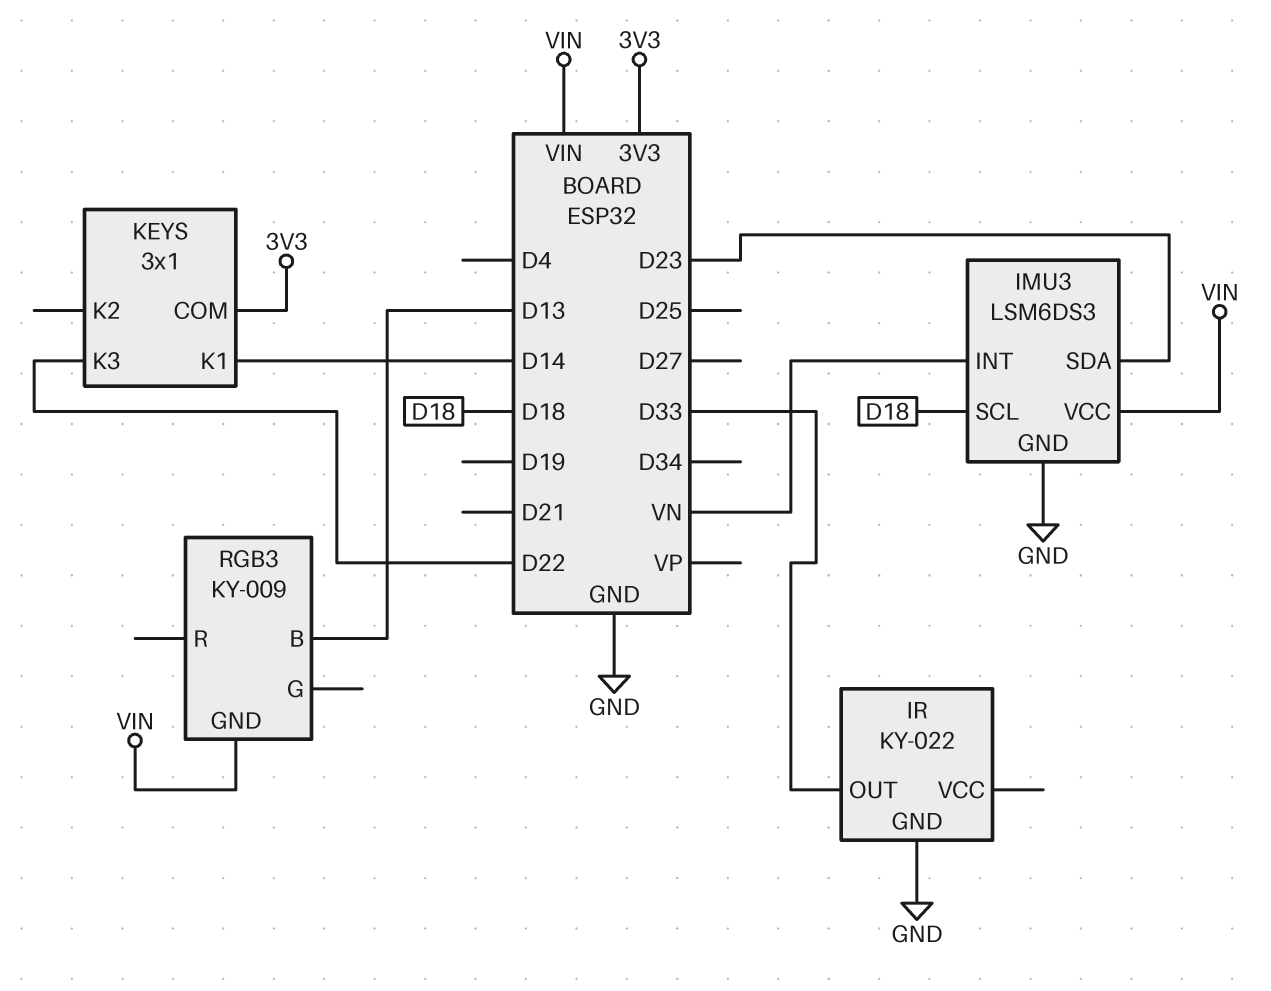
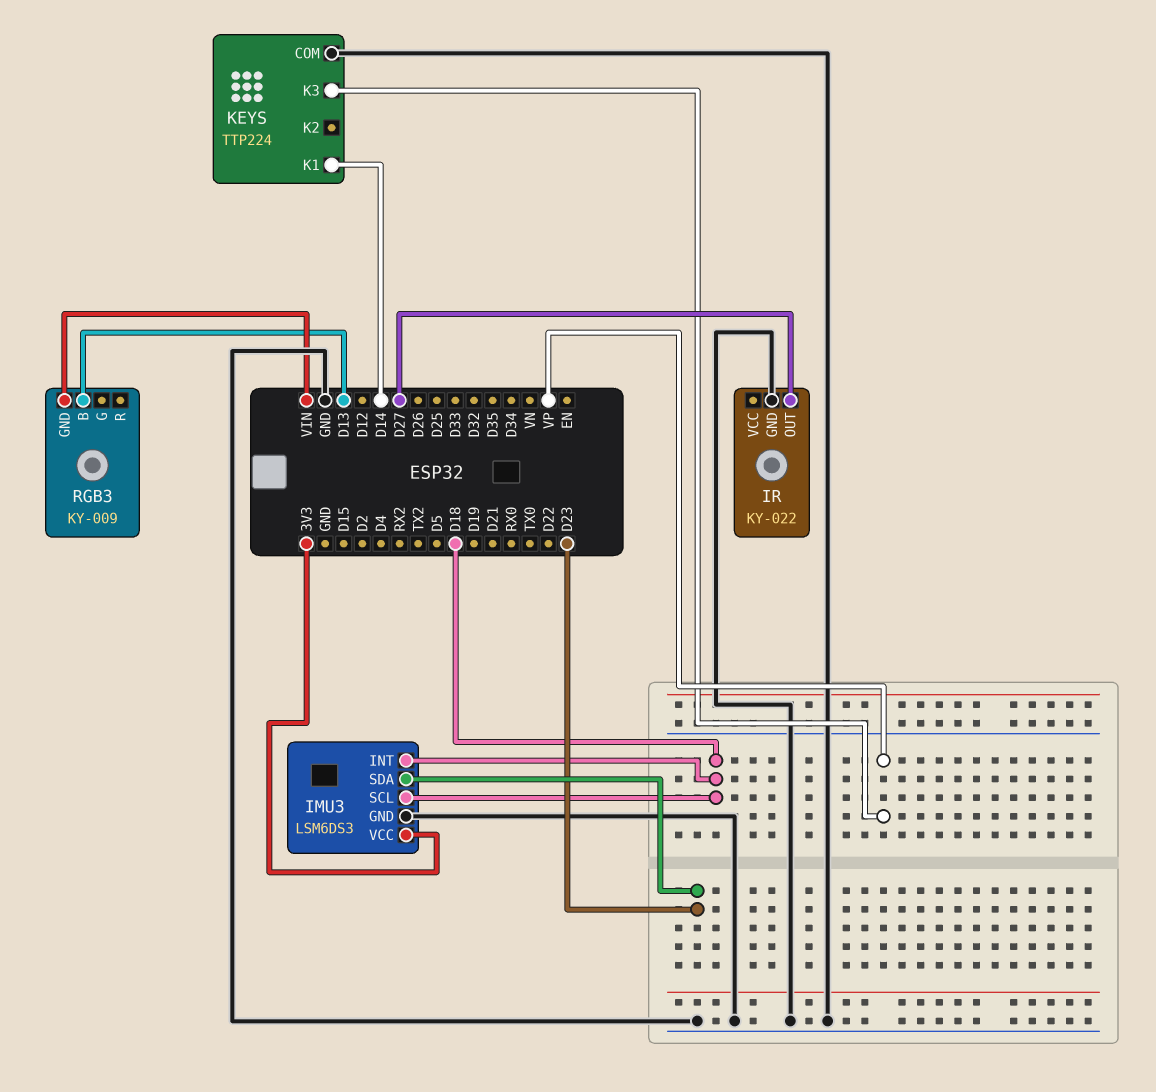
IMU3 pin INT: VN -> D18
IMU3 pin VCC: VIN -> 3V3
IR pin OUT: D33 -> D27
KEYS: 3x1 -> TTP224
KEYS pin COM: 3V3 -> GND
KEYS pin K3: D22 -> VP

